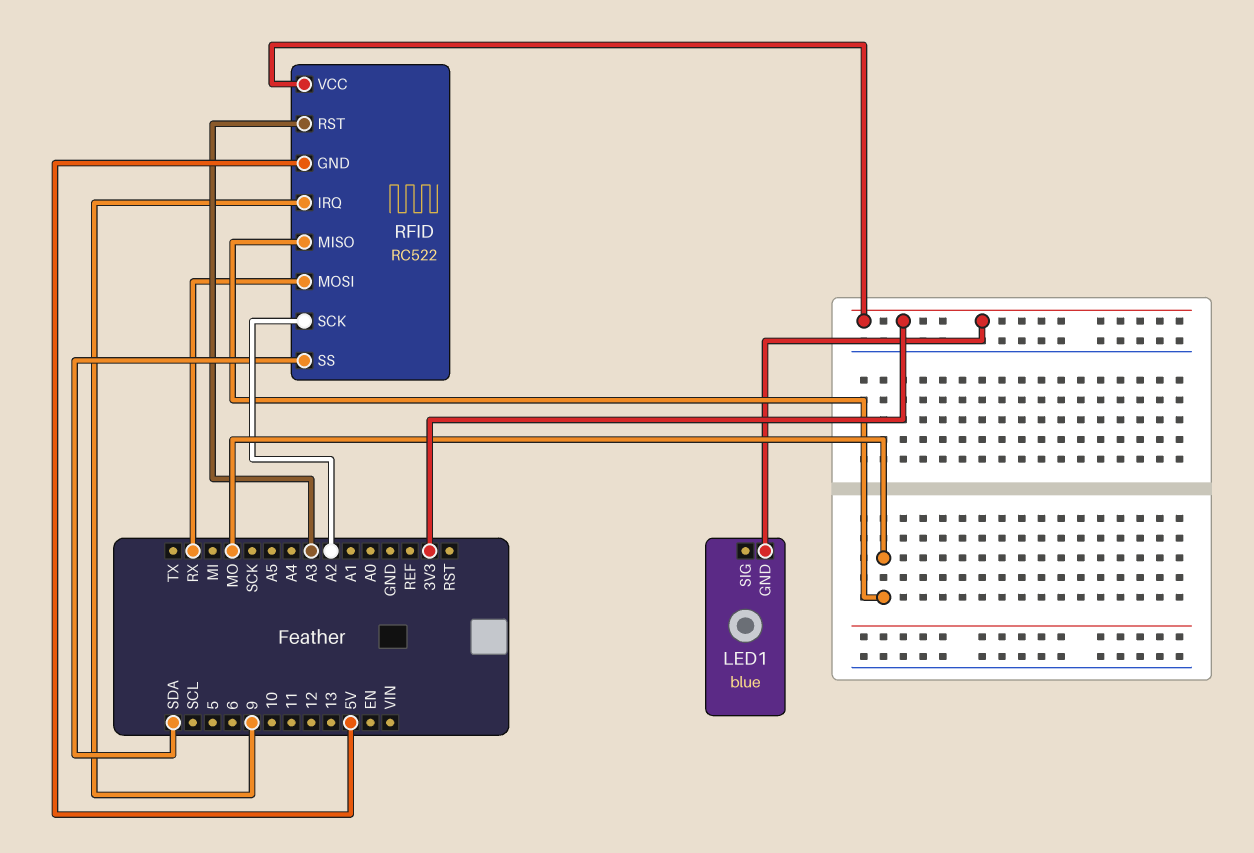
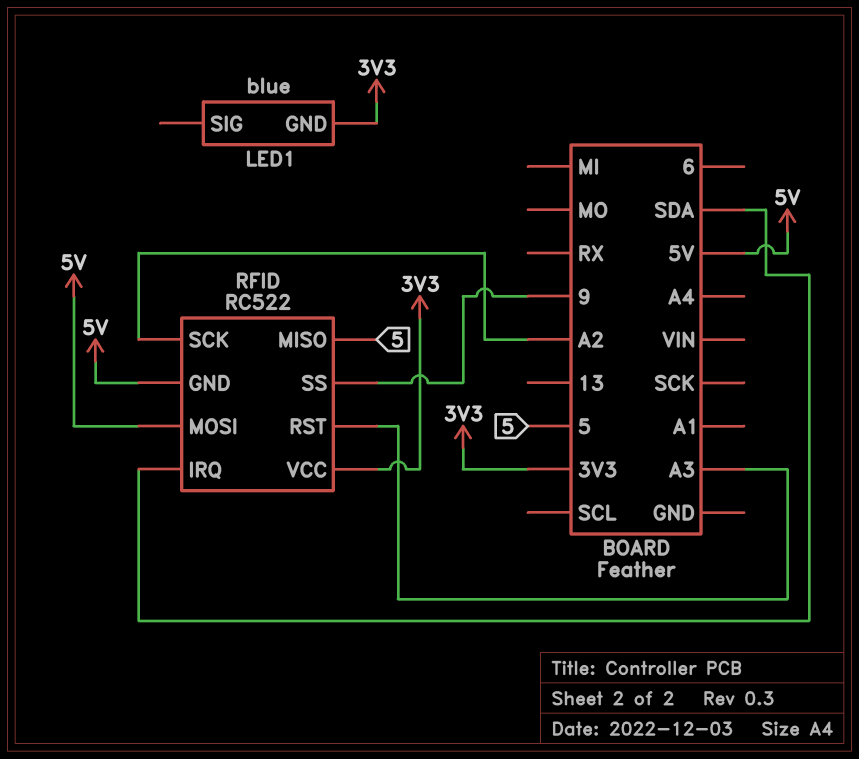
RFID pin IRQ: 9 -> SDA
RFID pin MISO: MO -> 5
RFID pin MOSI: RX -> 5V
RFID pin SS: SDA -> 9

